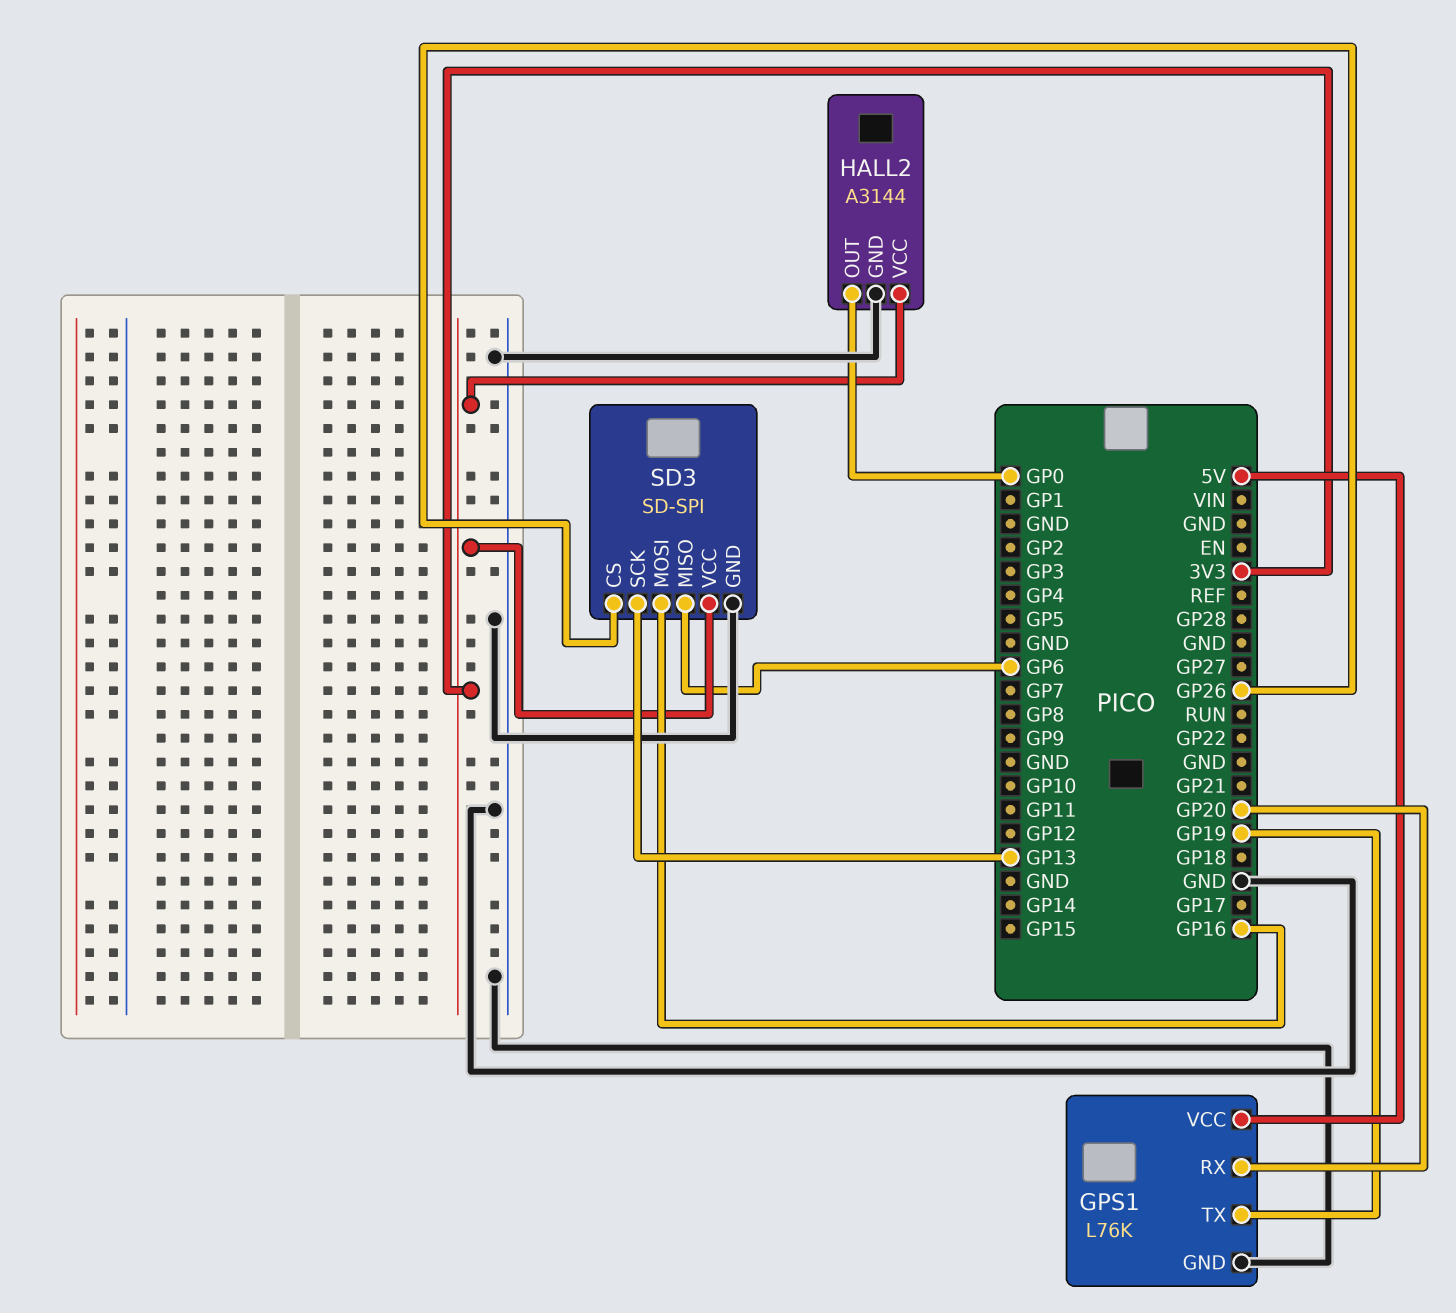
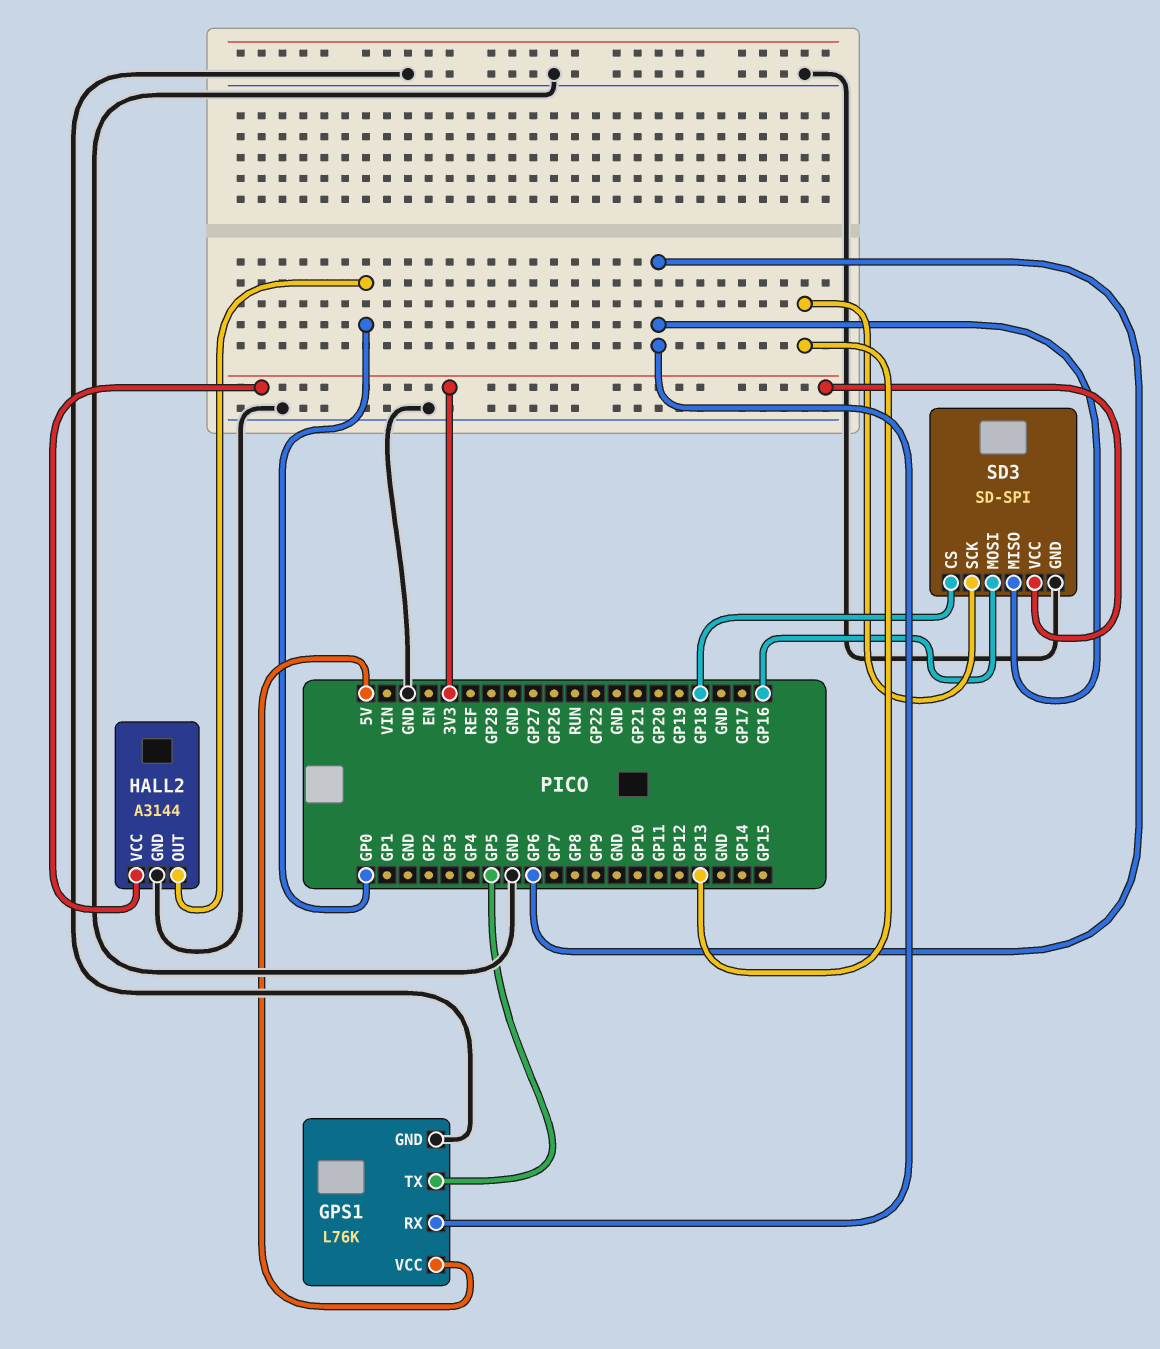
GPS1 pin RX: GP20 -> GP6
GPS1 pin TX: GP19 -> GP5
SD3 pin CS: GP26 -> GP18

